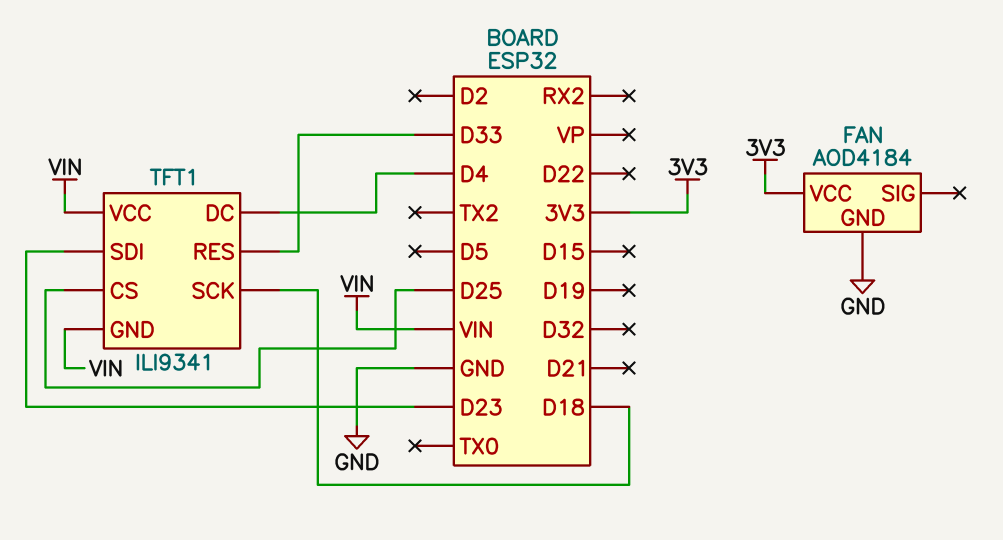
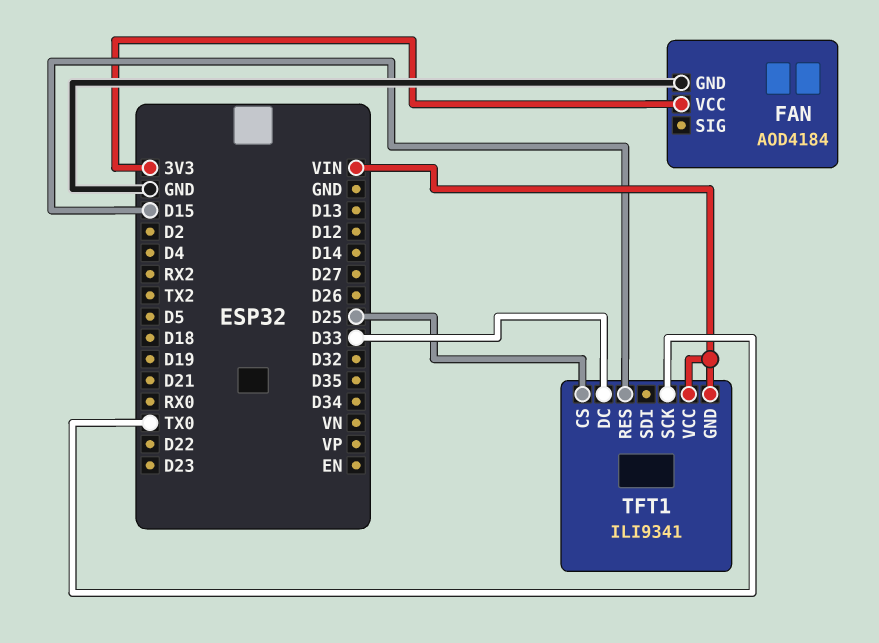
TFT1 pin DC: D4 -> D33
TFT1 pin RES: D33 -> D15
TFT1 pin SCK: D18 -> TX0
TFT1 pin SDI: D23 -> none

